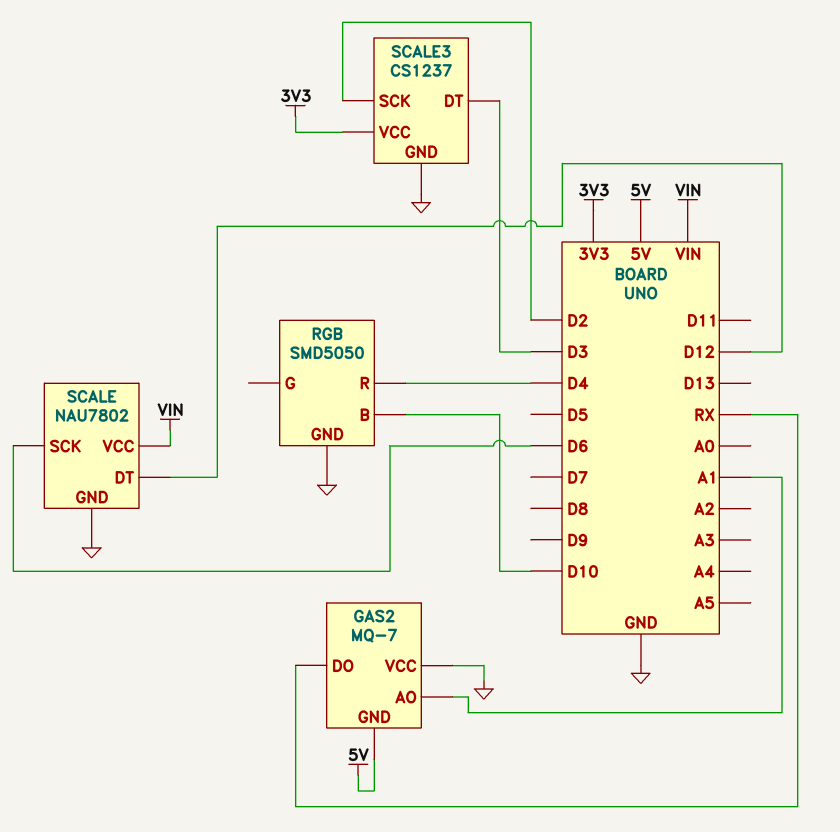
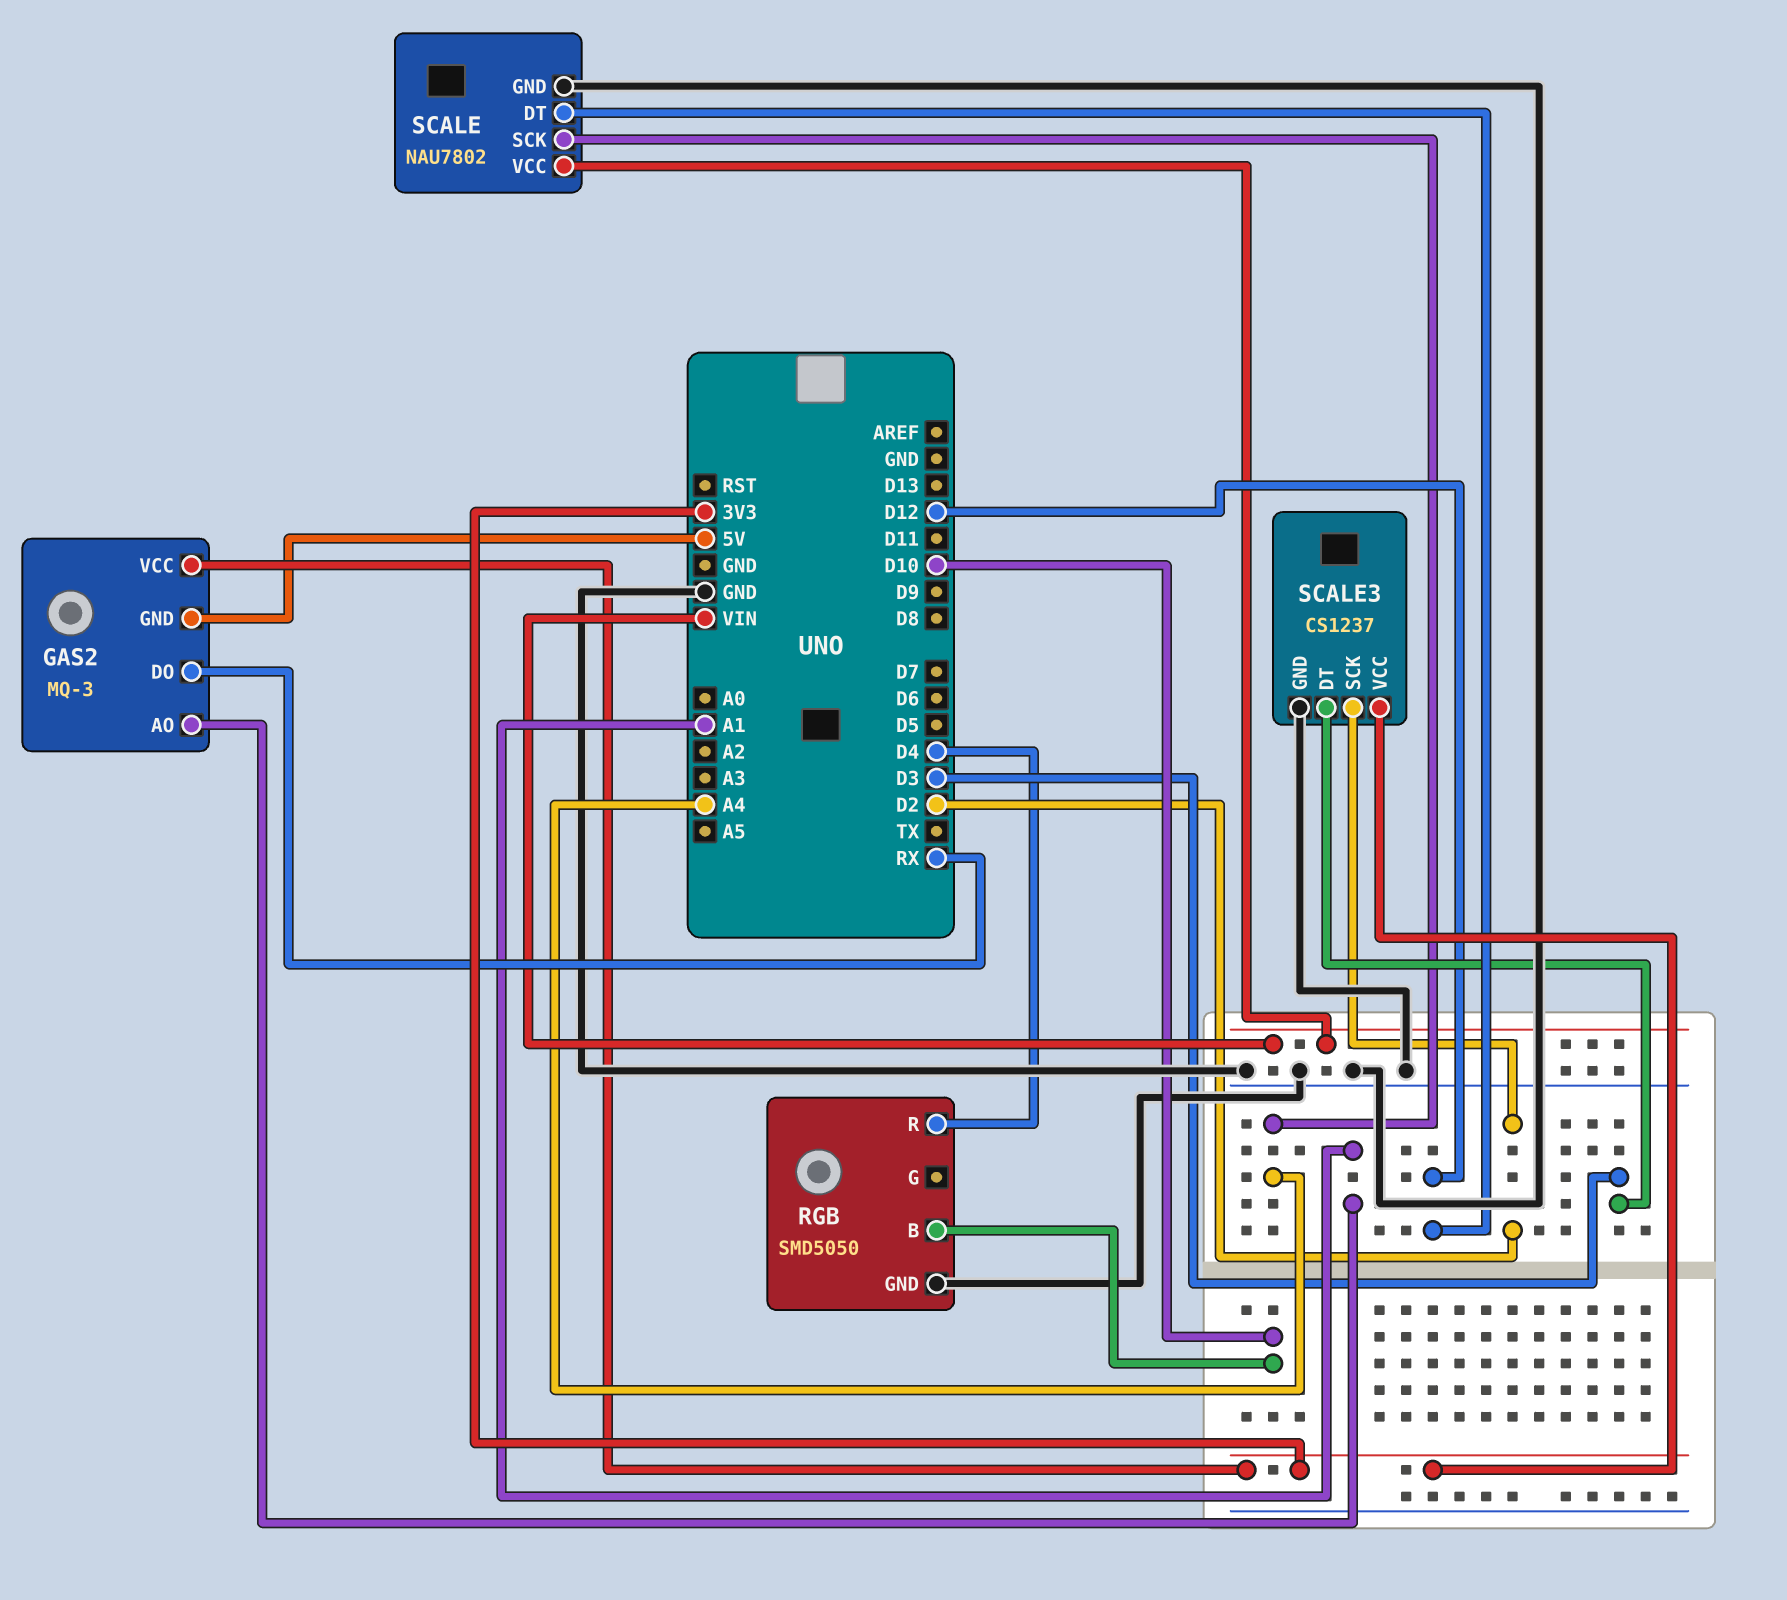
GAS2: MQ-7 -> MQ-3
GAS2 pin VCC: GND -> 3V3
SCALE pin SCK: D6 -> A4

